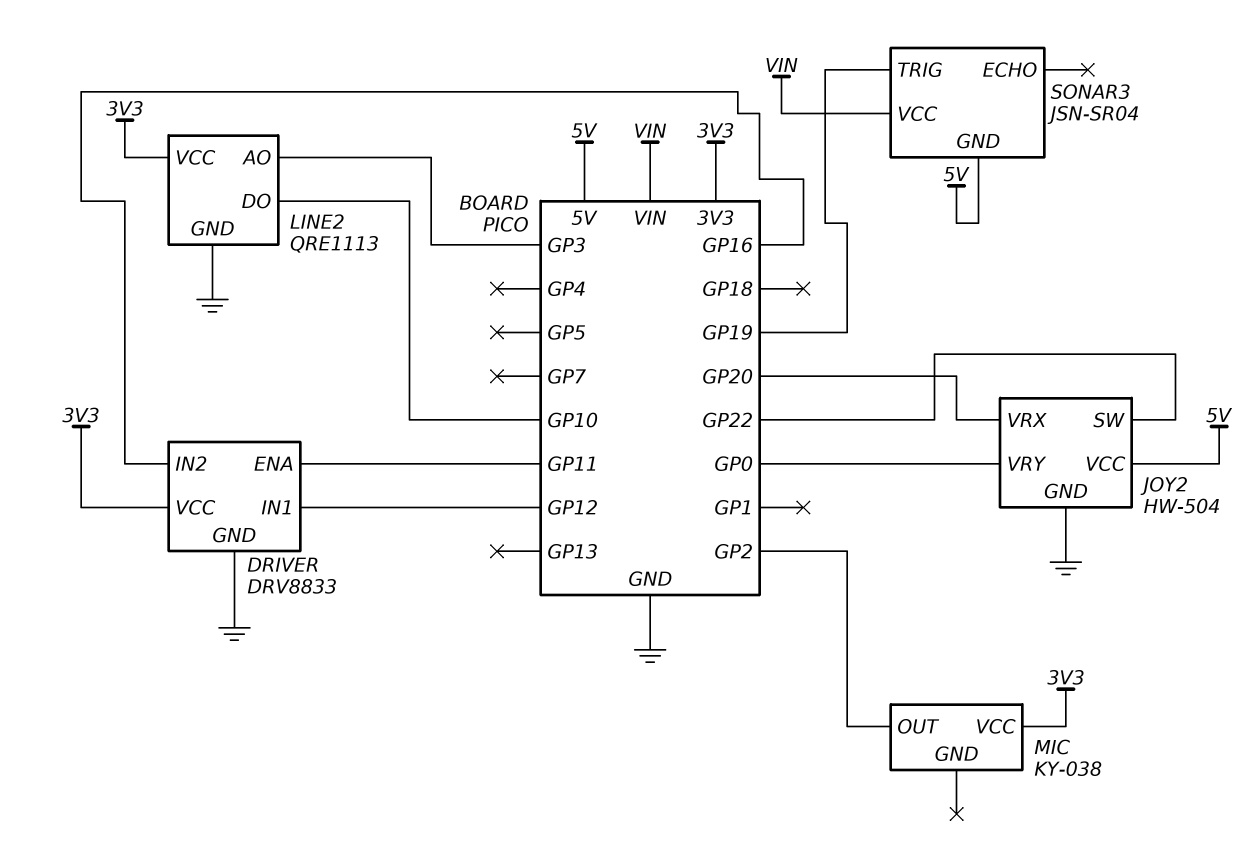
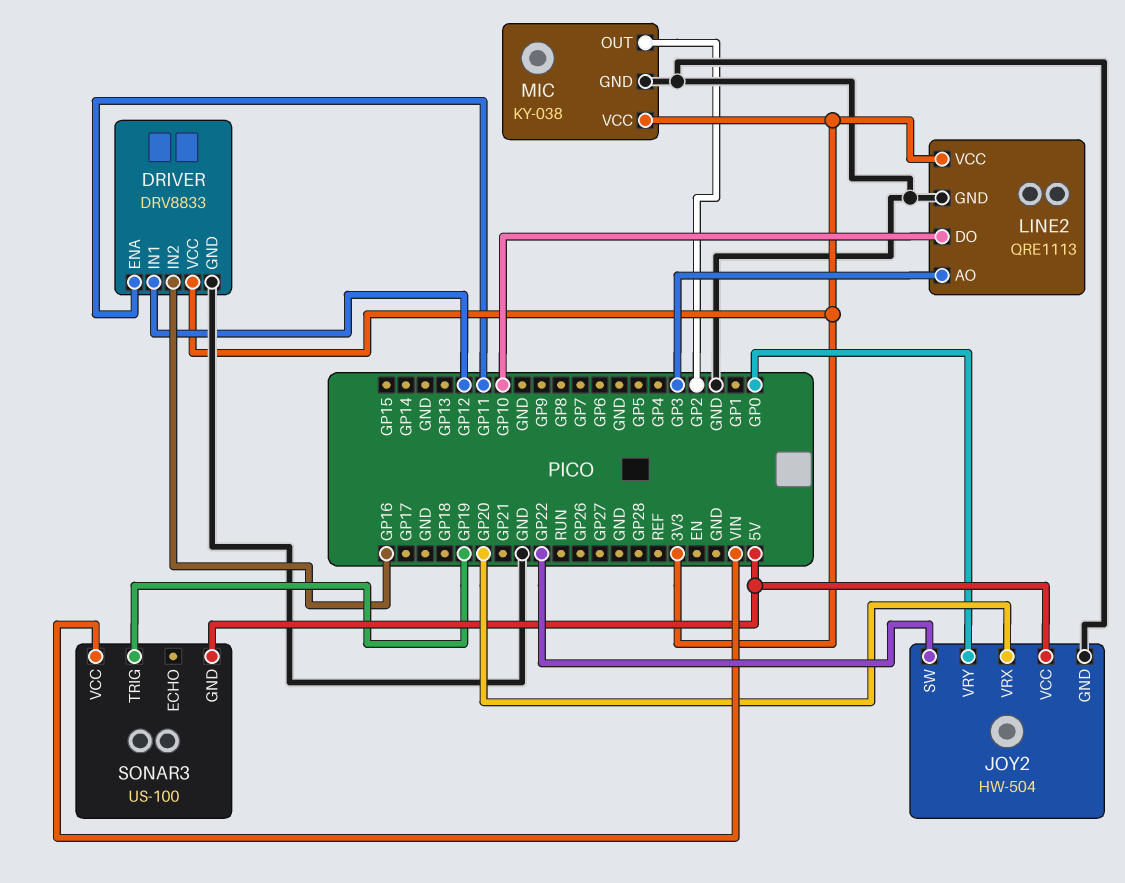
MIC pin GND: none -> GND
SONAR3: JSN-SR04 -> US-100

